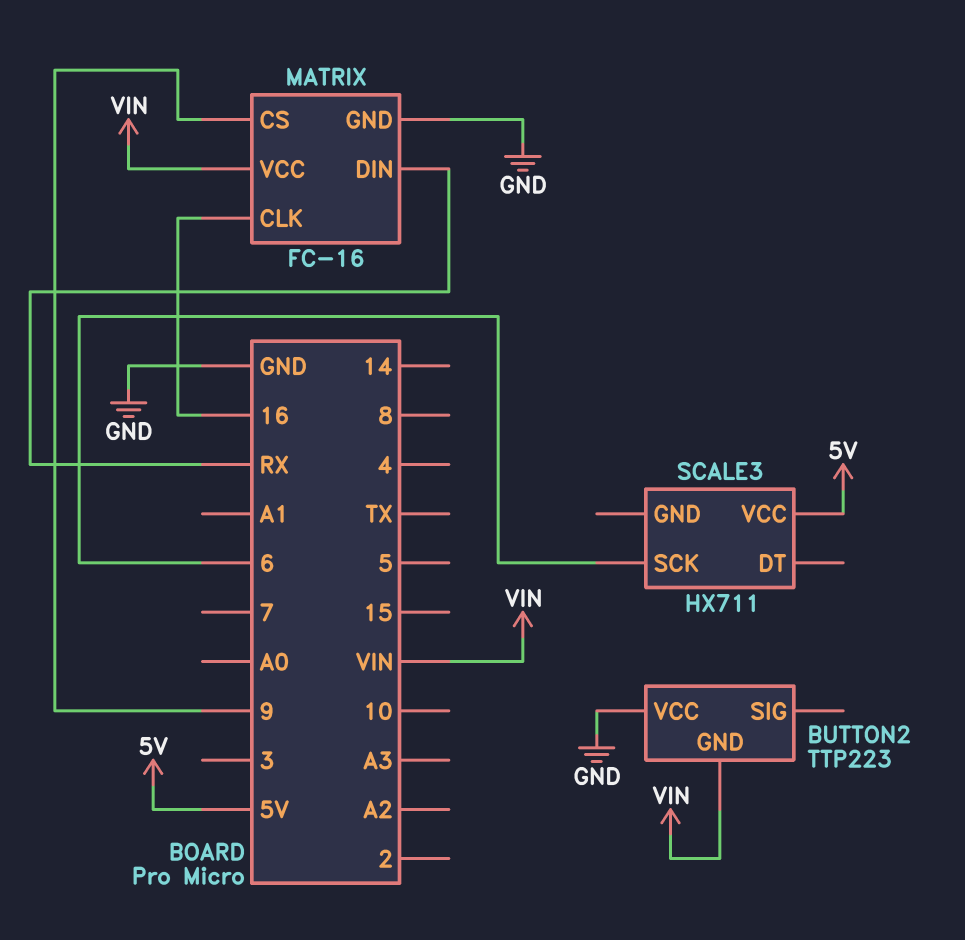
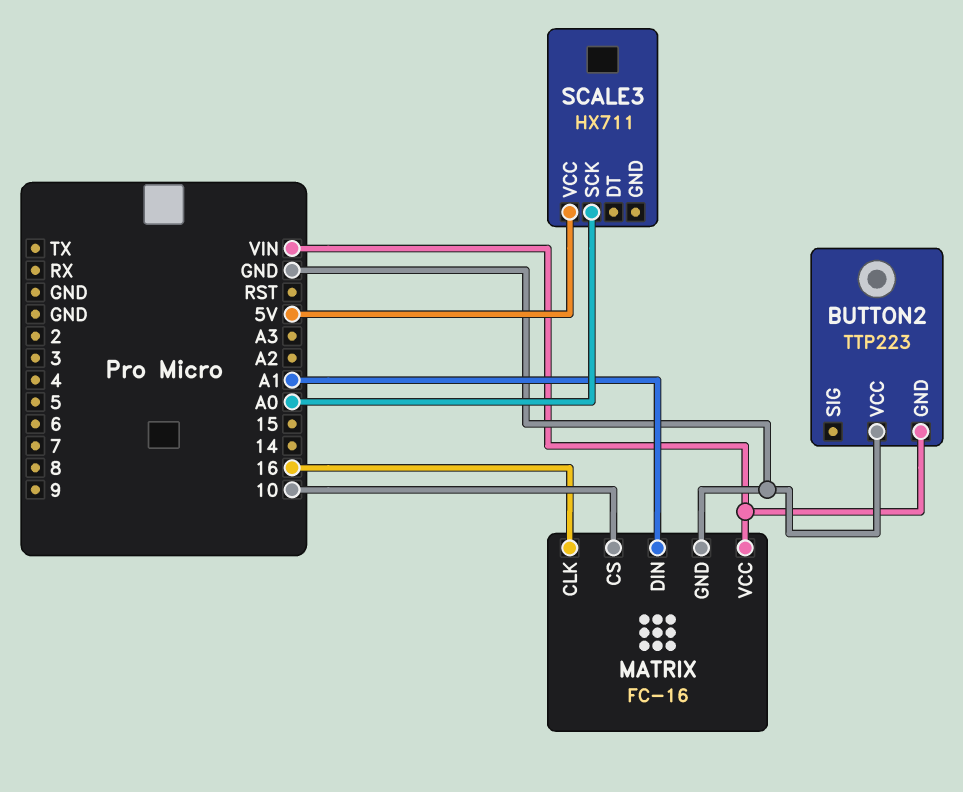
MATRIX pin CS: 9 -> 10
MATRIX pin DIN: RX -> A1
SCALE3 pin SCK: 6 -> A0

